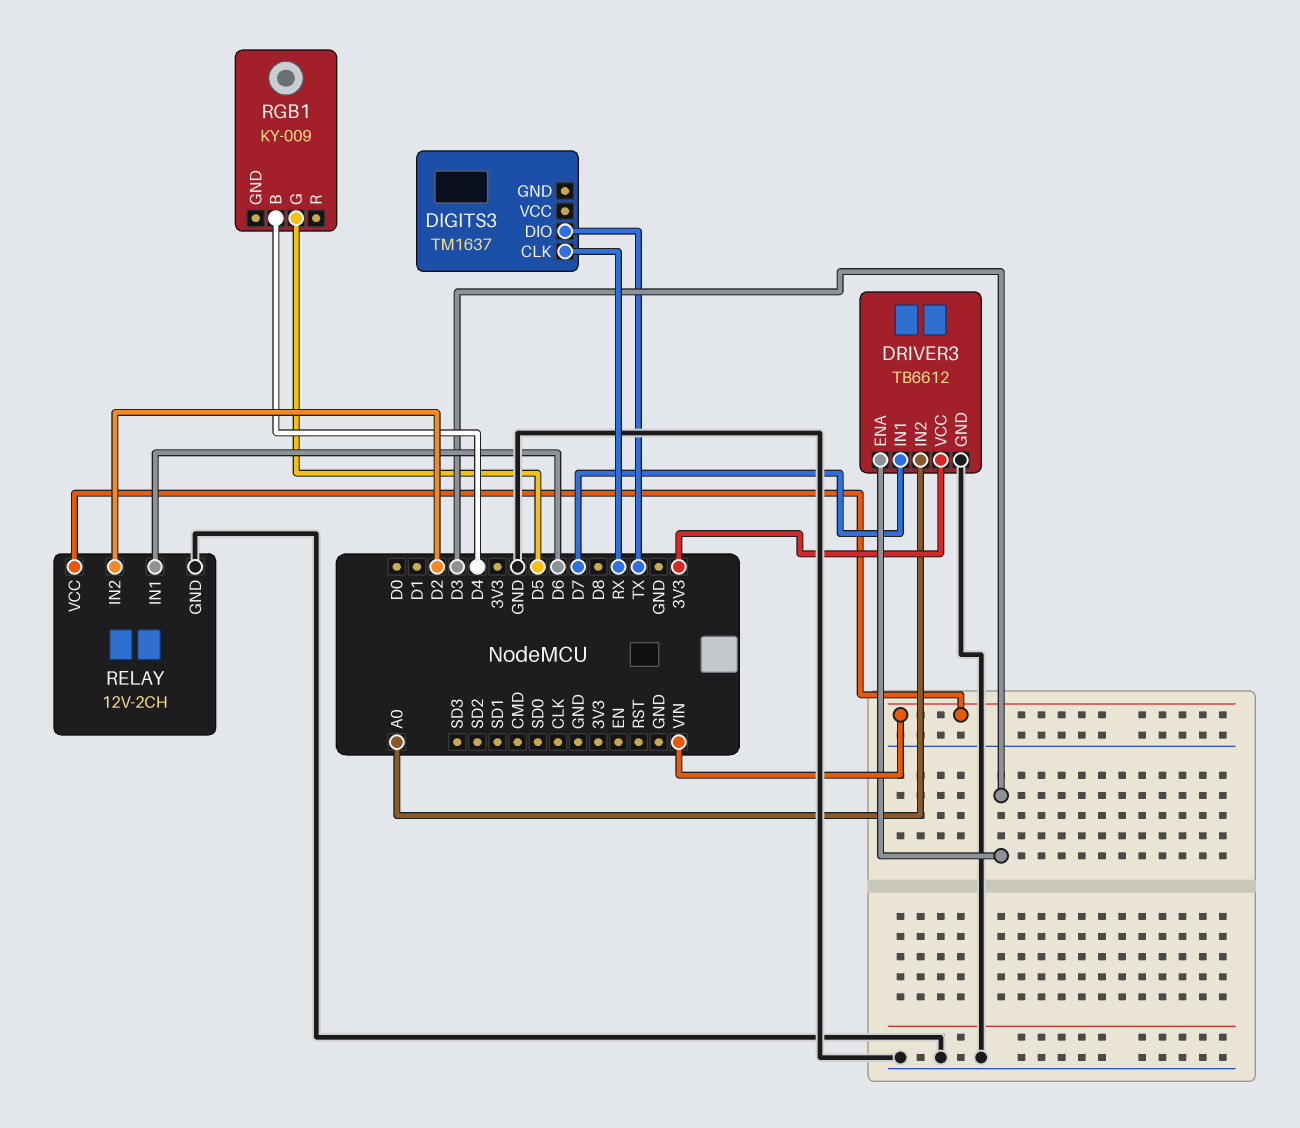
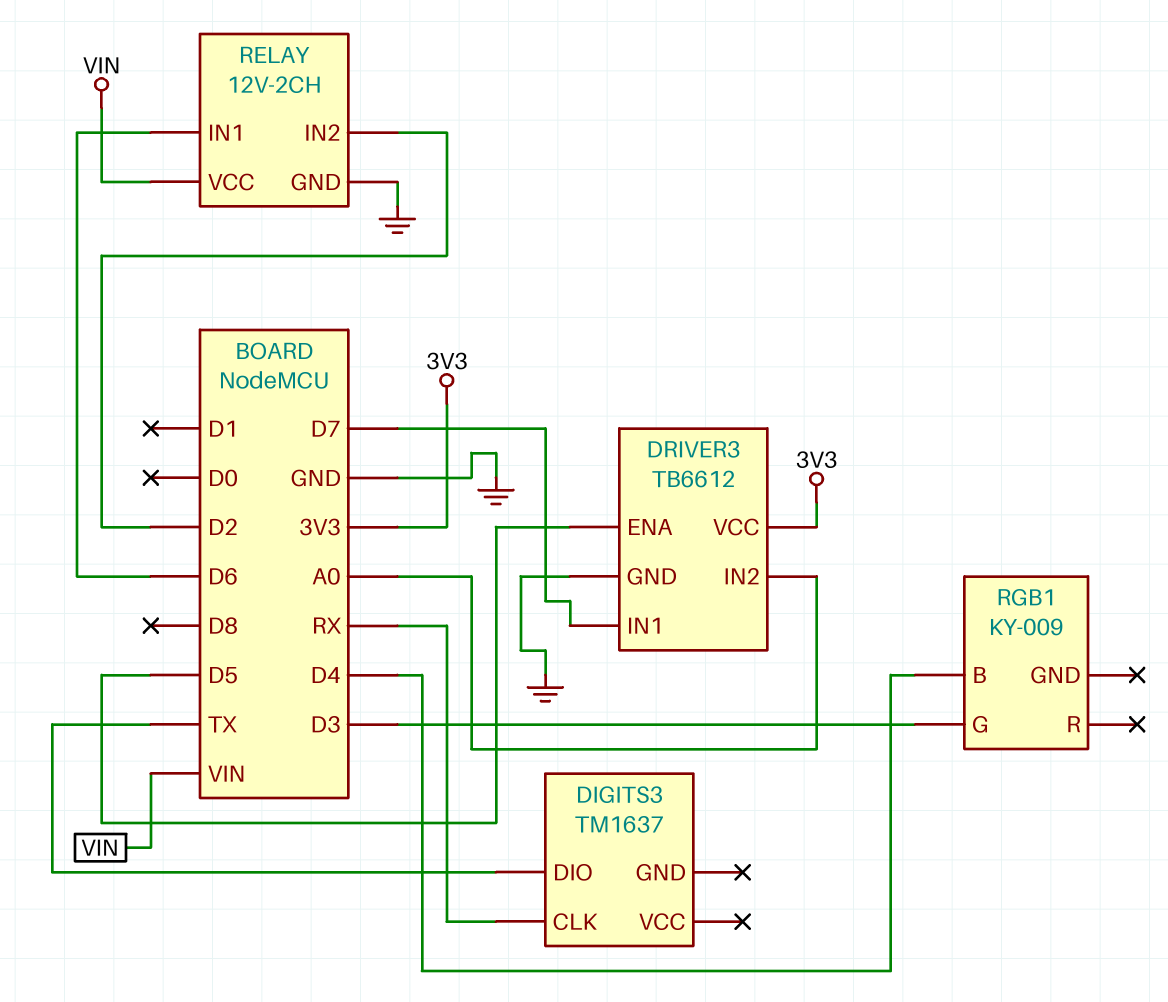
DRIVER3 pin ENA: D3 -> D5
RGB1 pin G: D5 -> D3

